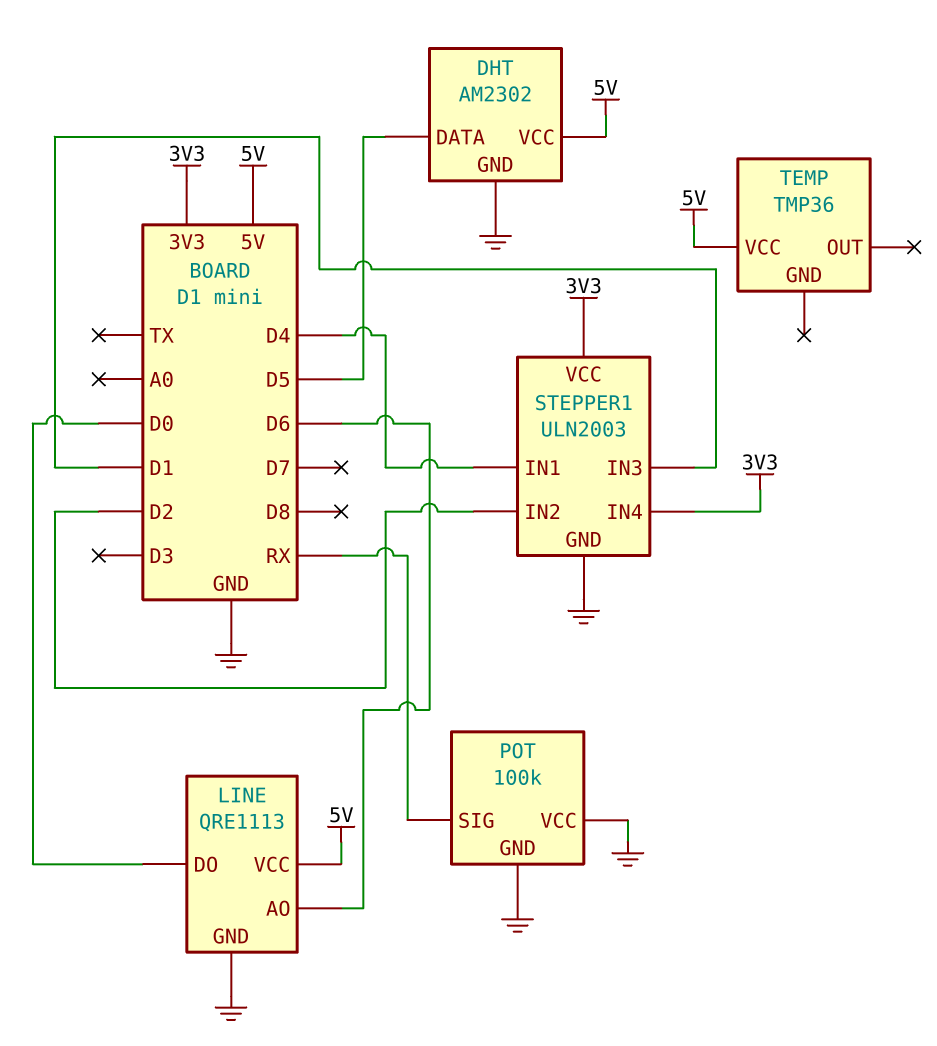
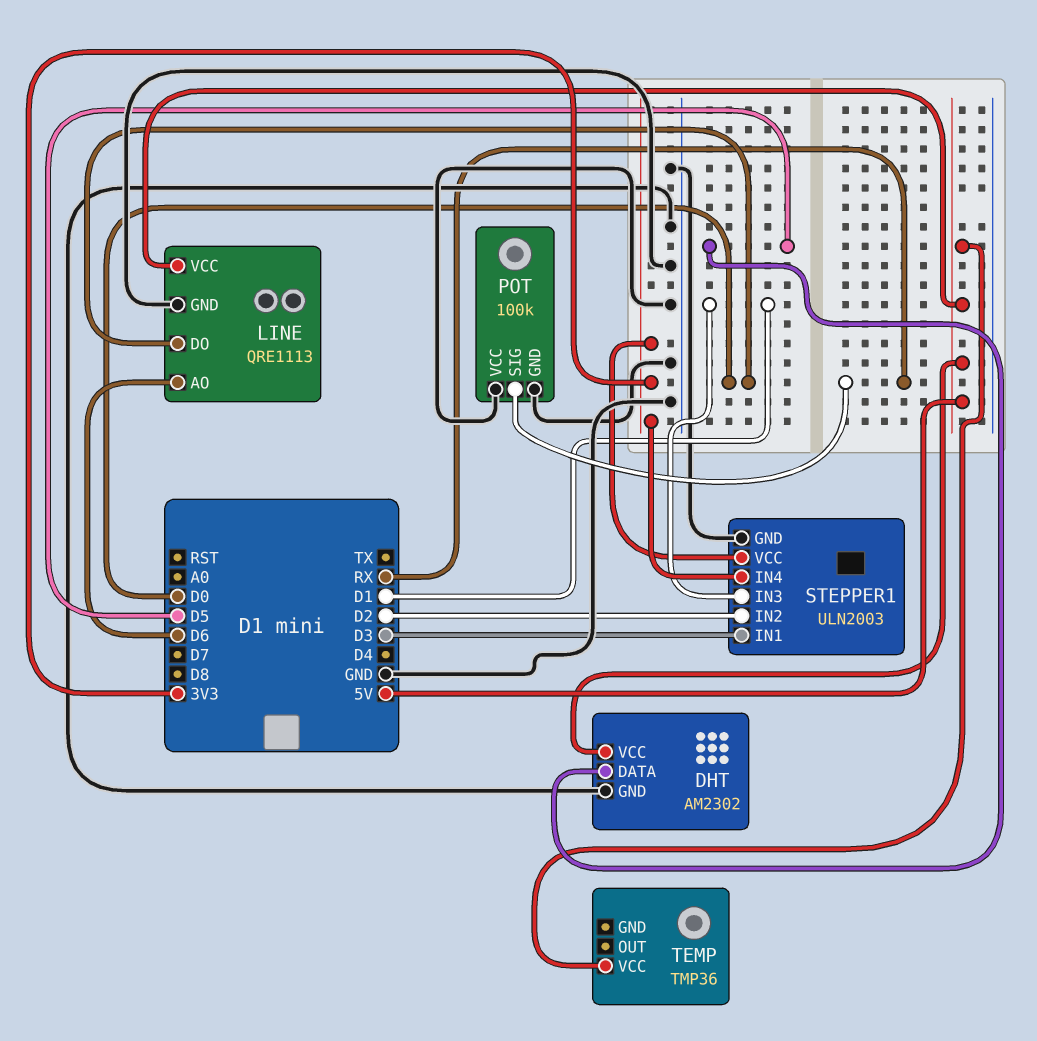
STEPPER1 pin IN1: D4 -> D3

